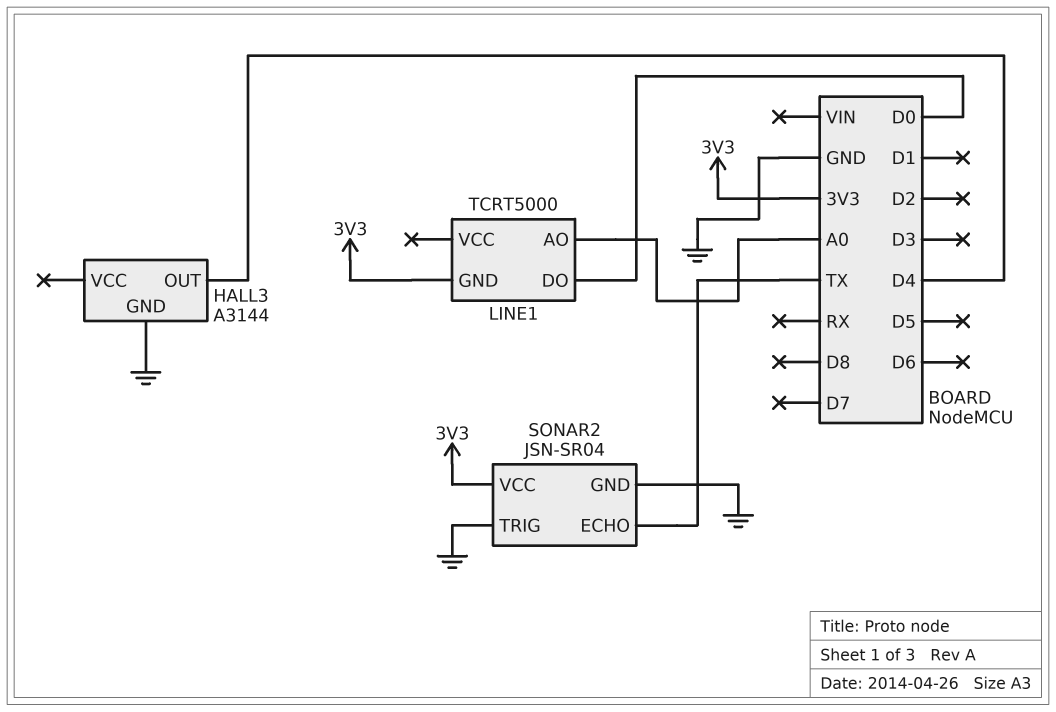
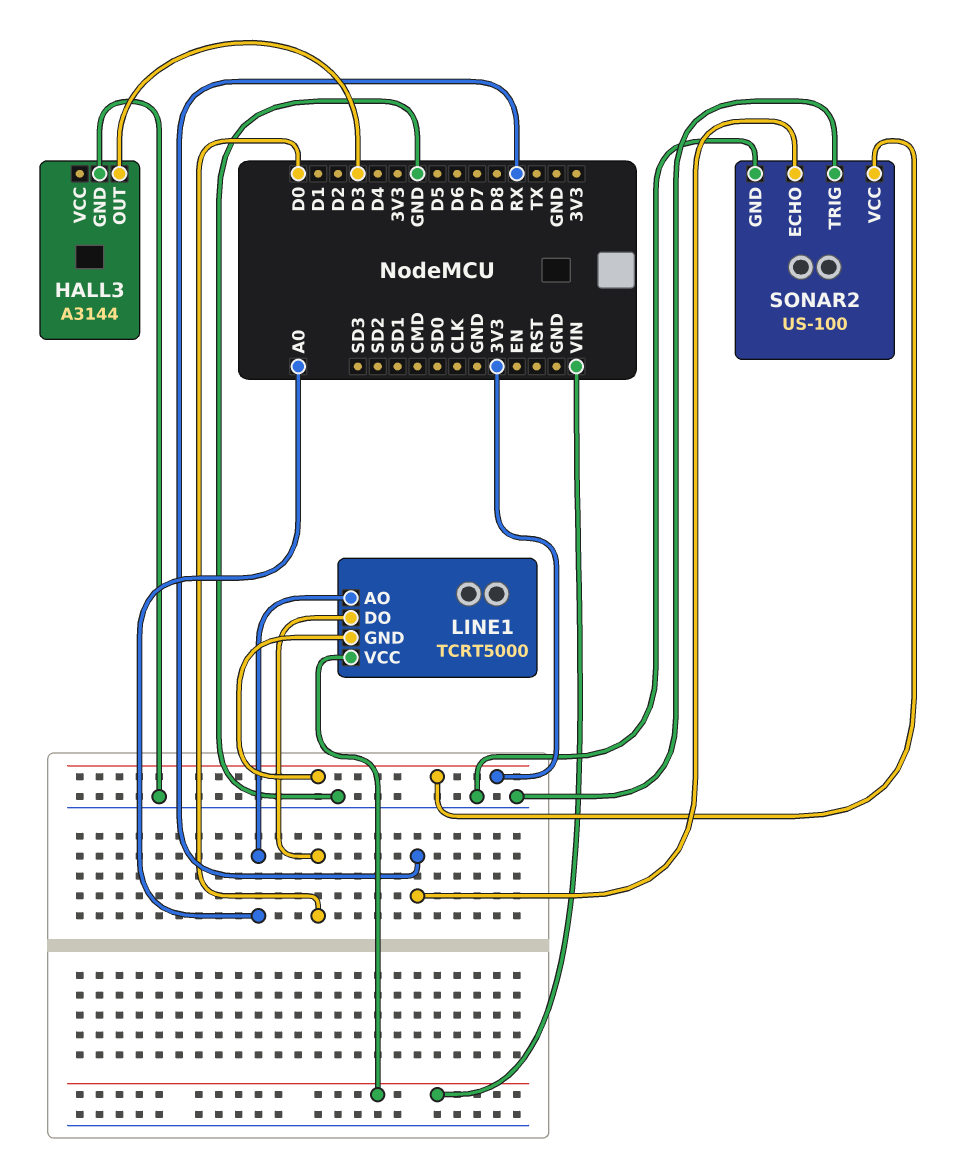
HALL3 pin OUT: D4 -> D3
LINE1 pin VCC: none -> VIN
SONAR2: JSN-SR04 -> US-100
SONAR2 pin ECHO: TX -> RX

